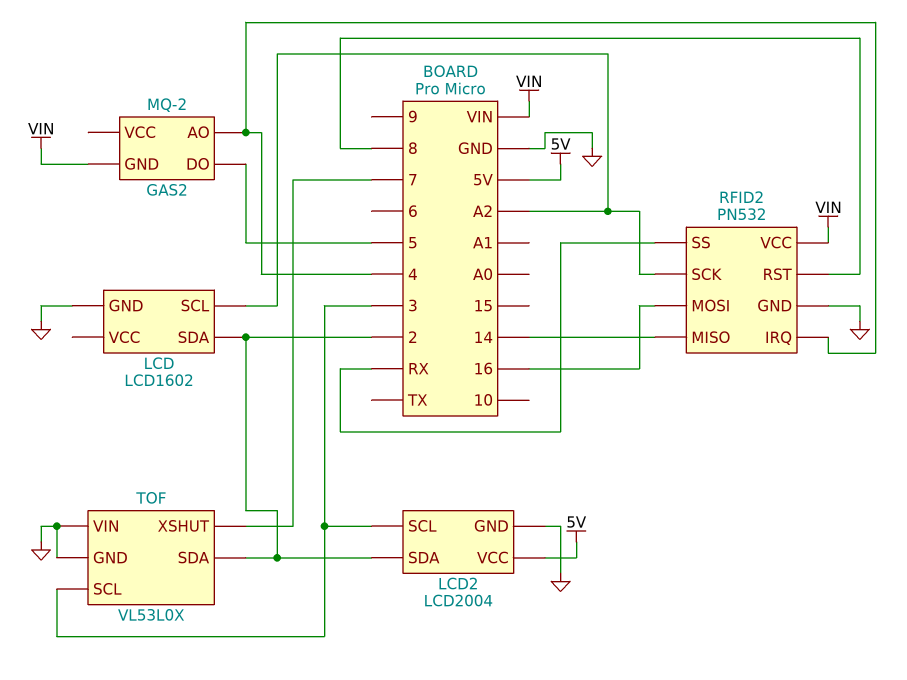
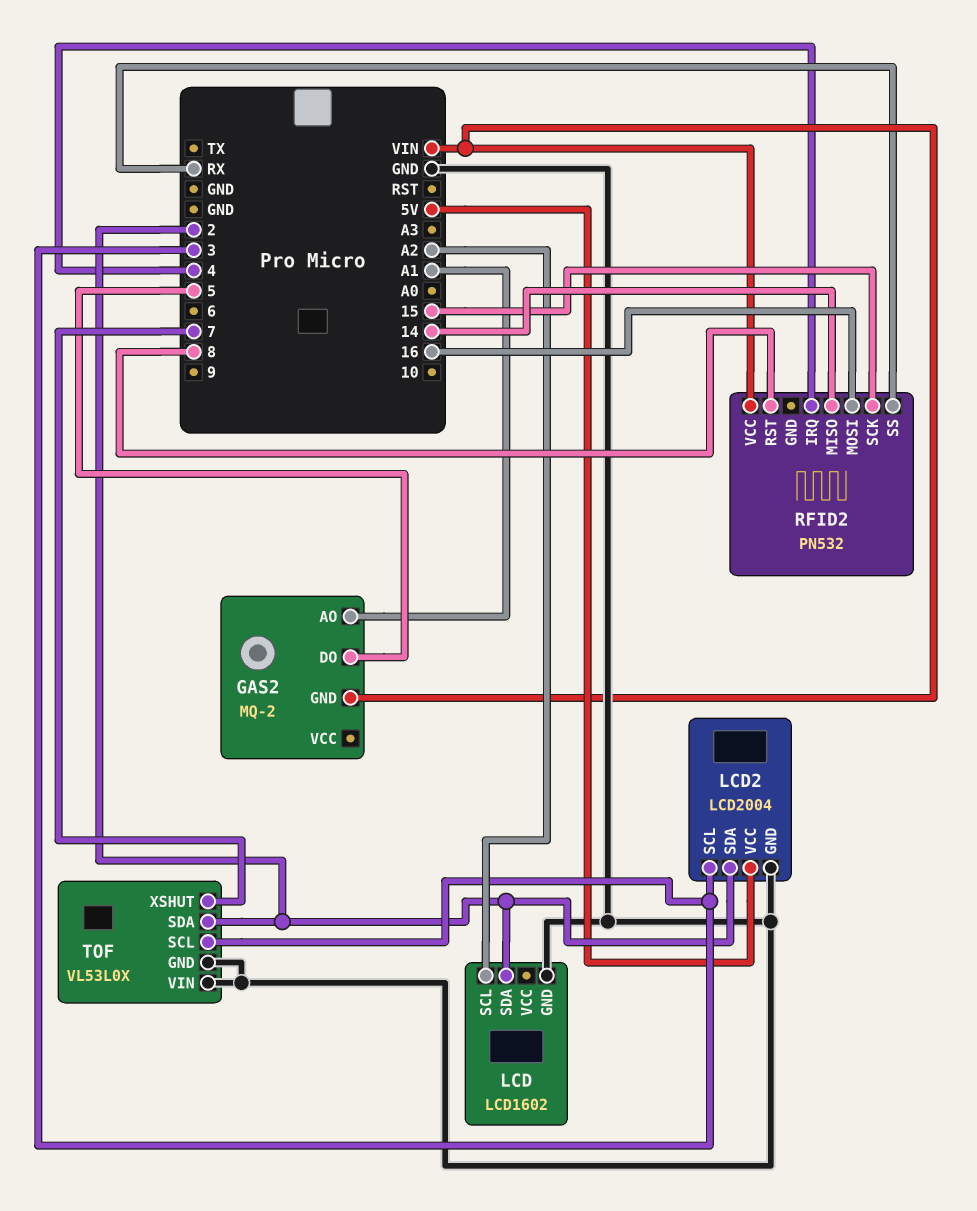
GAS2 pin AO: 4 -> A1
RFID2 pin GND: GND -> none
RFID2 pin SCK: A2 -> 15

